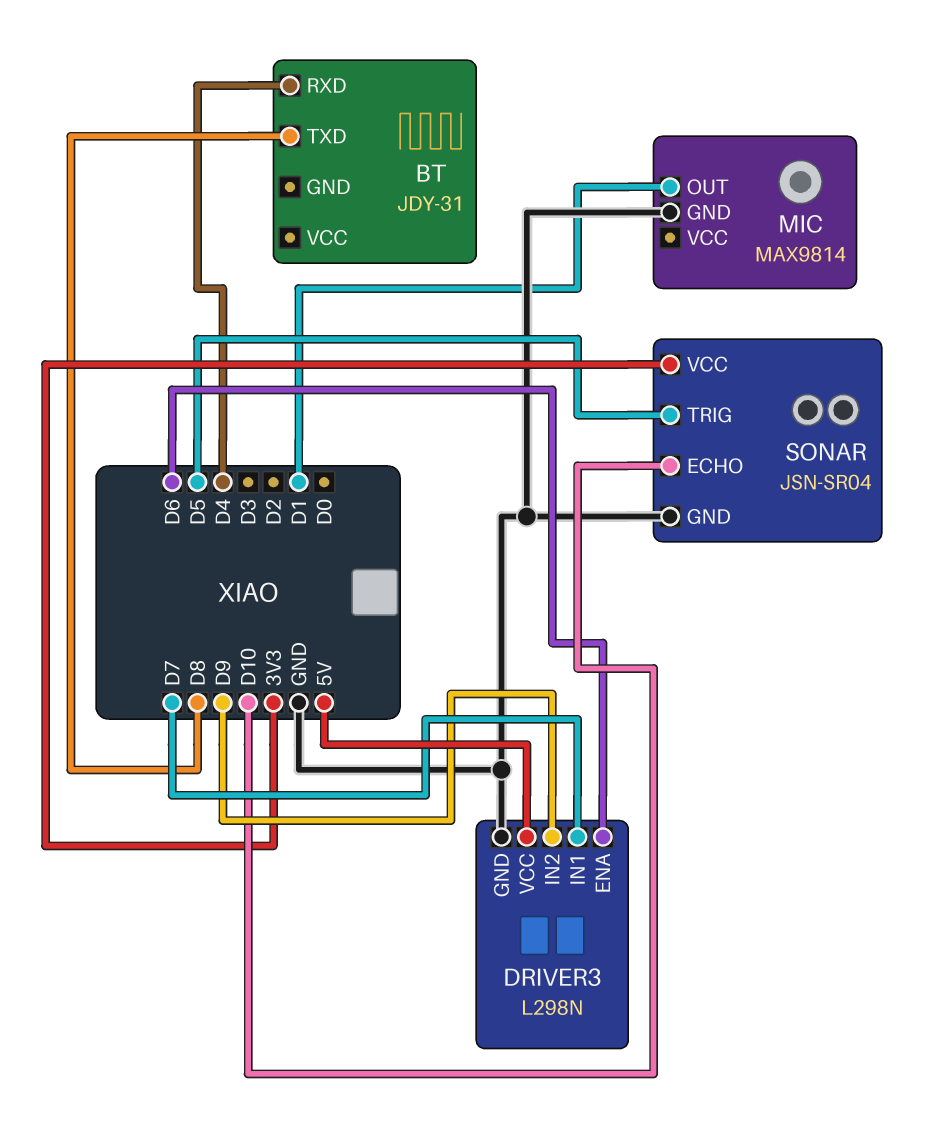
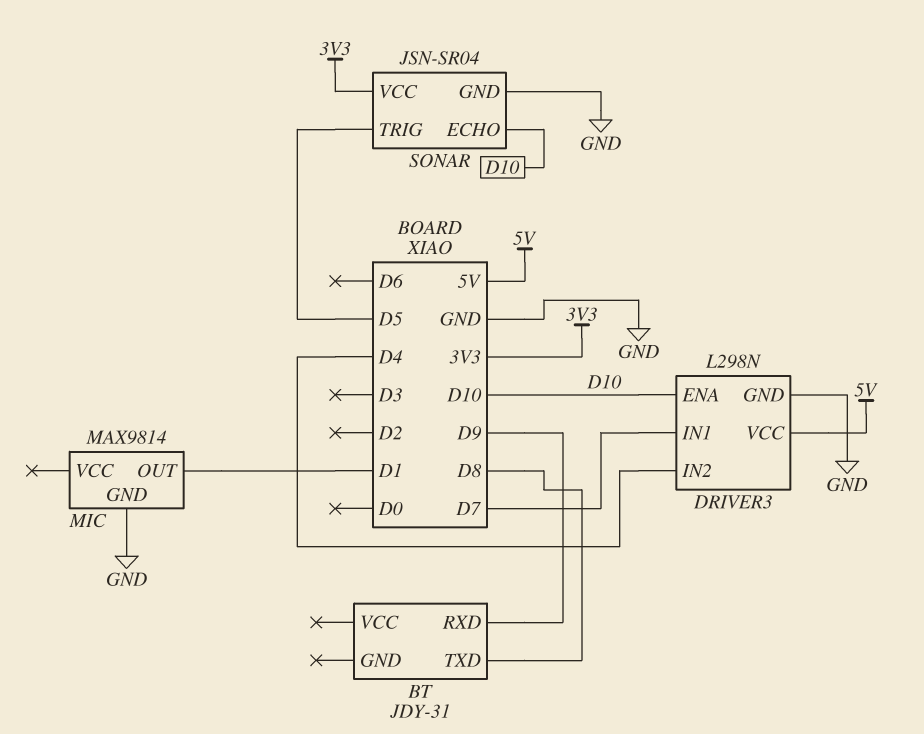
BT pin RXD: D4 -> D9
DRIVER3 pin ENA: D6 -> D10
DRIVER3 pin IN2: D9 -> D4

